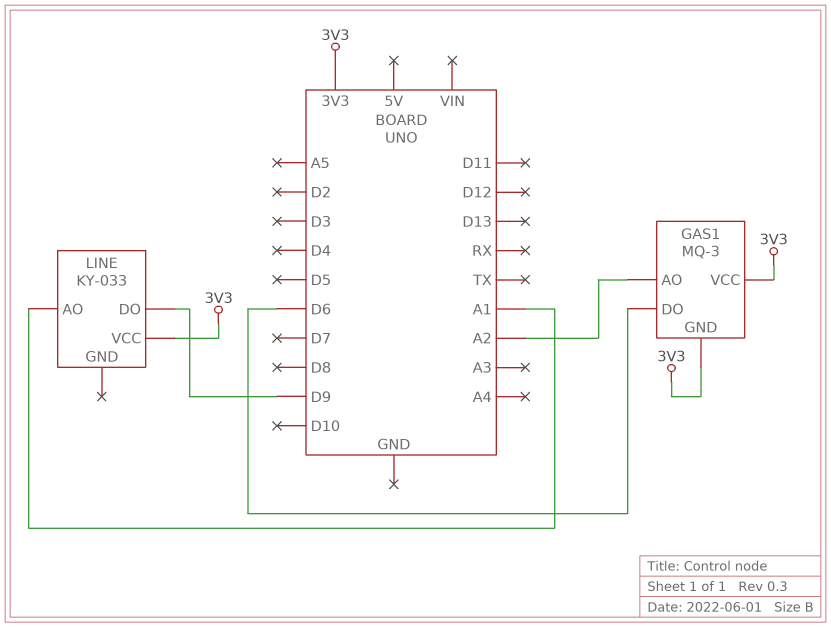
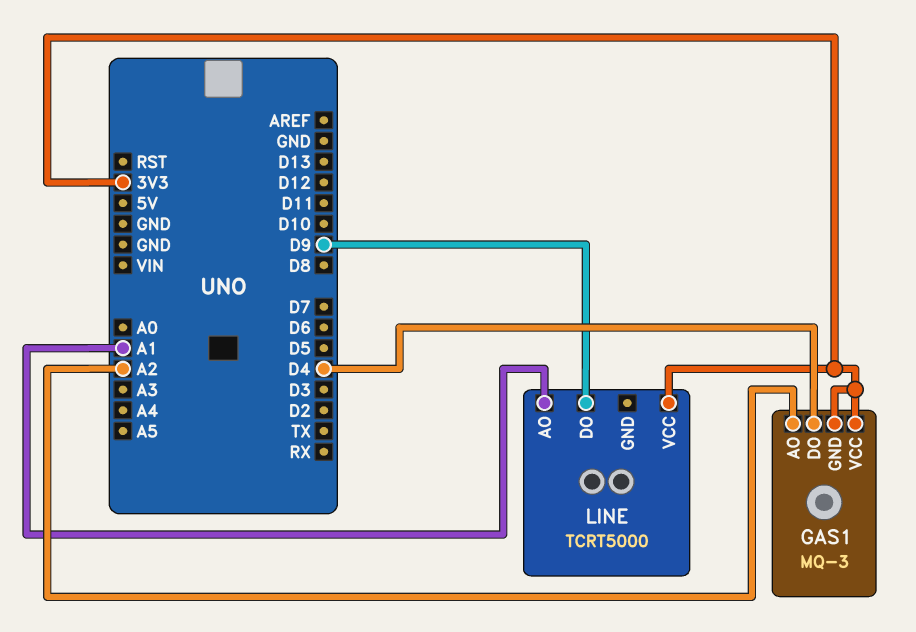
GAS1 pin DO: D6 -> D4
LINE: KY-033 -> TCRT5000

